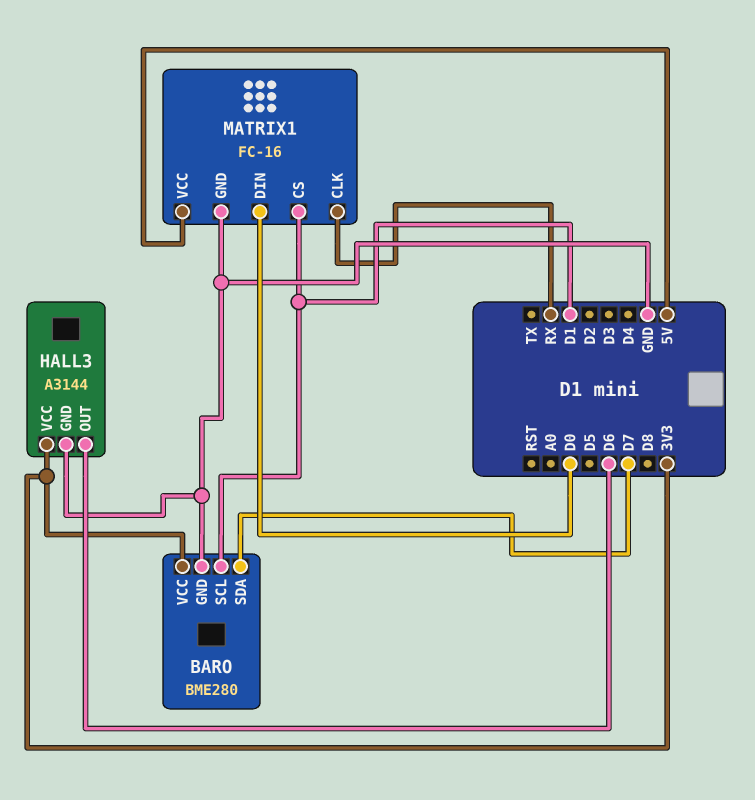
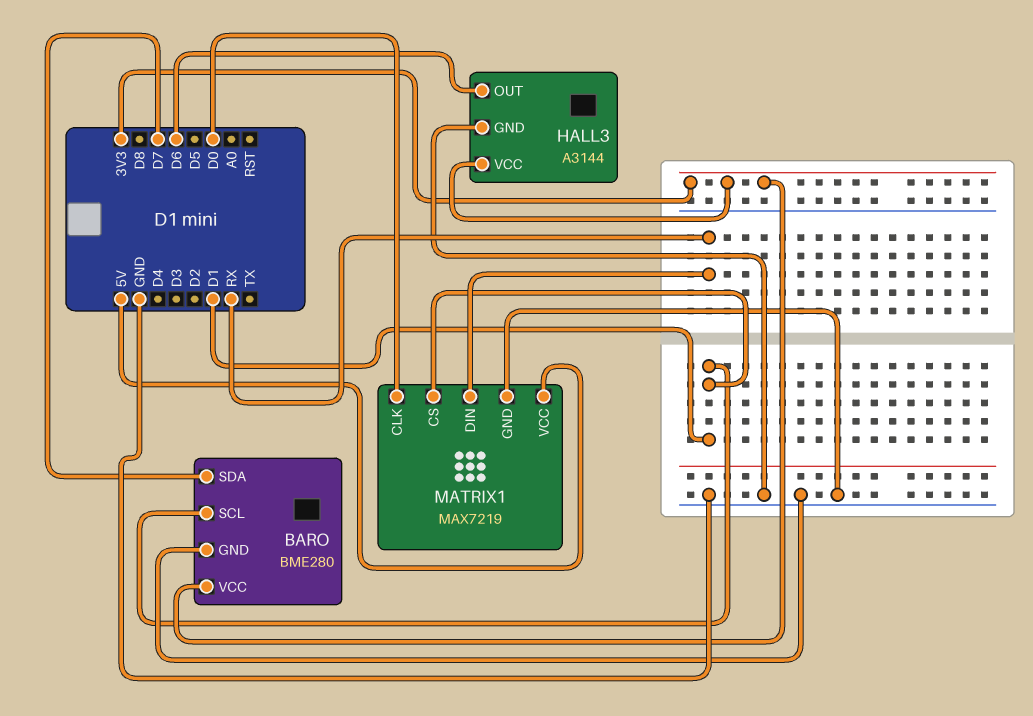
MATRIX1: FC-16 -> MAX7219
MATRIX1 pin CLK: RX -> D0
MATRIX1 pin DIN: D0 -> RX

